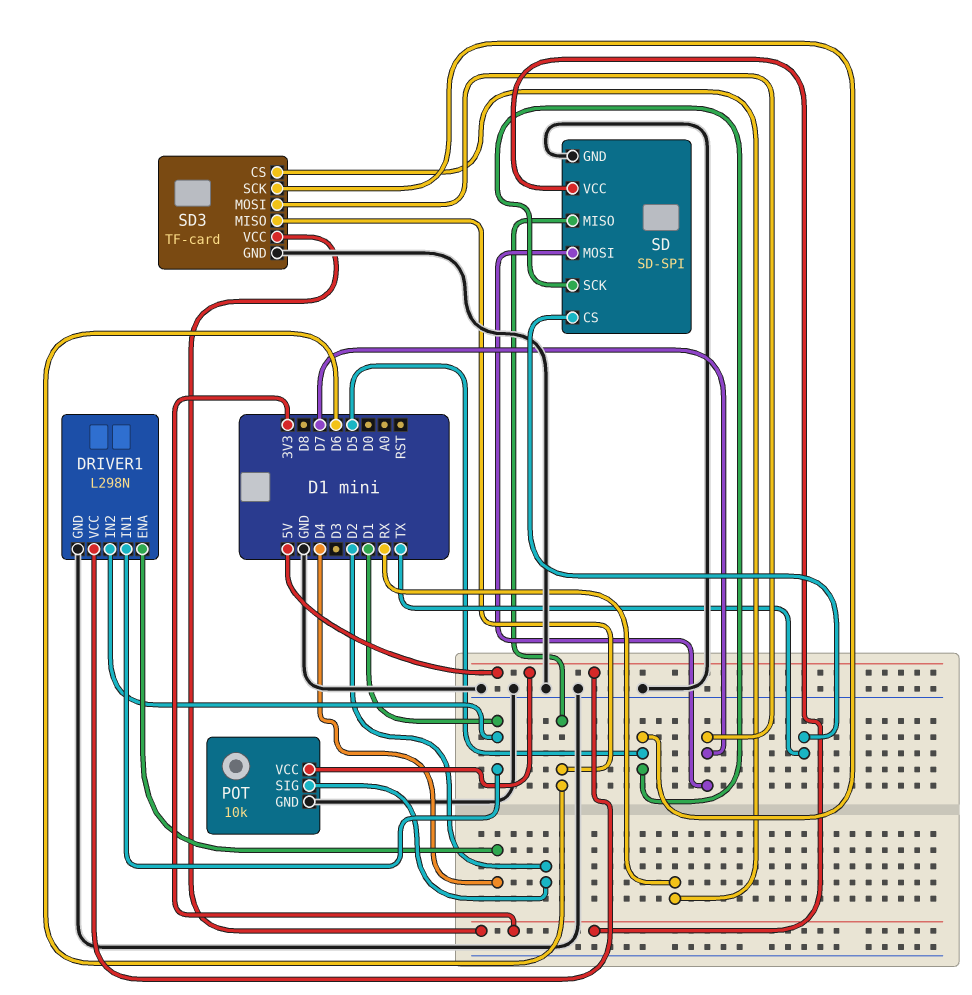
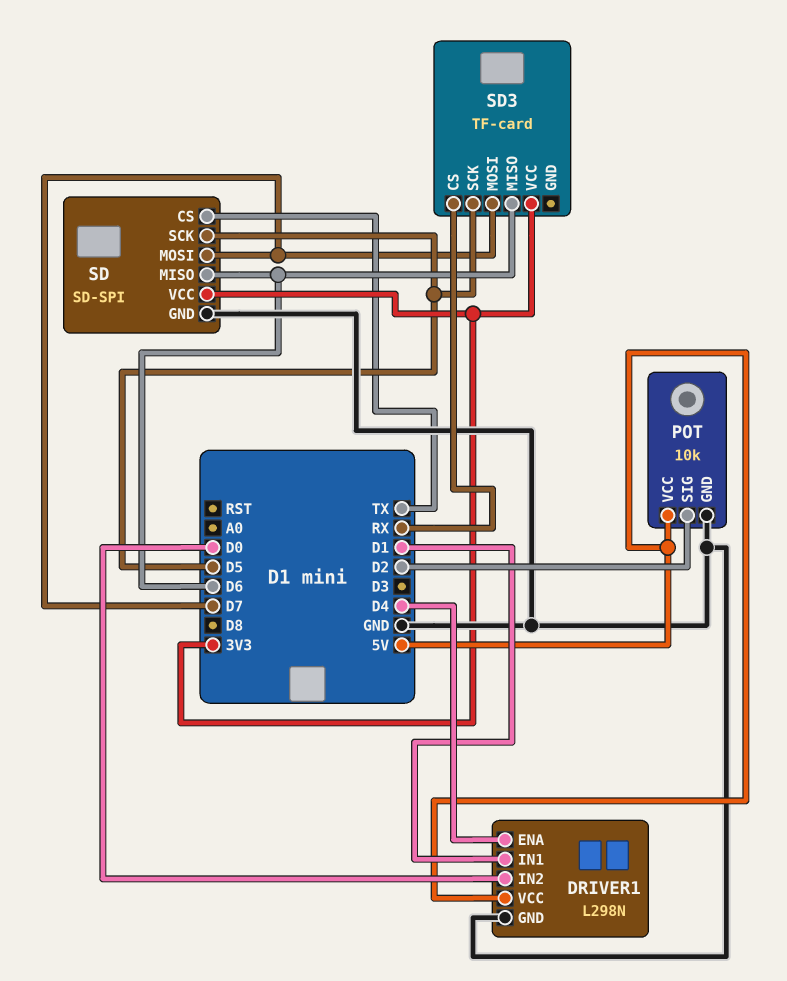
DRIVER1 pin IN2: D1 -> D0
SD3 pin GND: GND -> none

